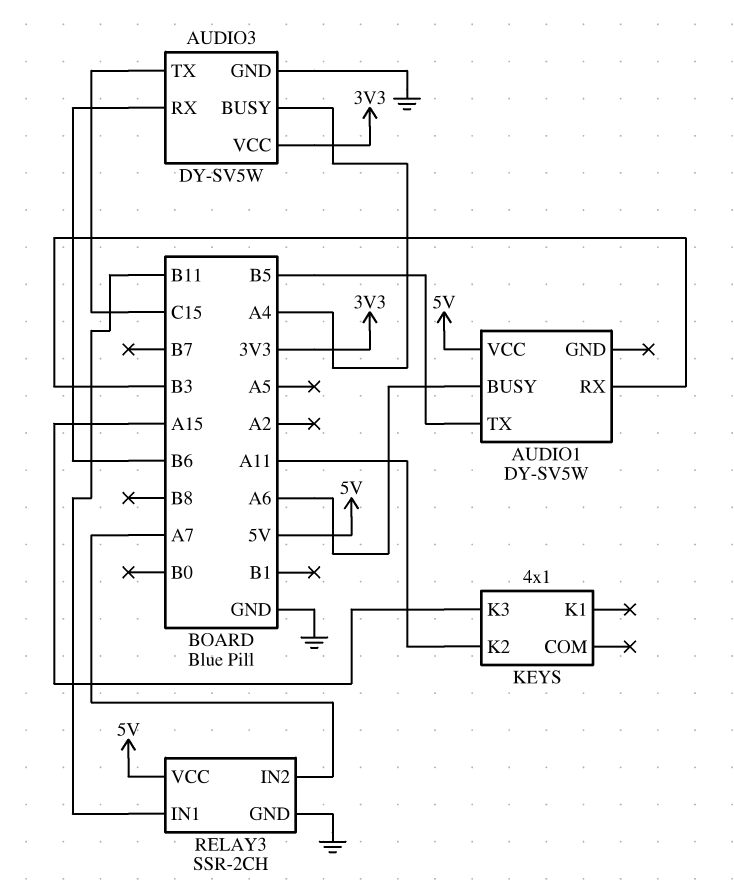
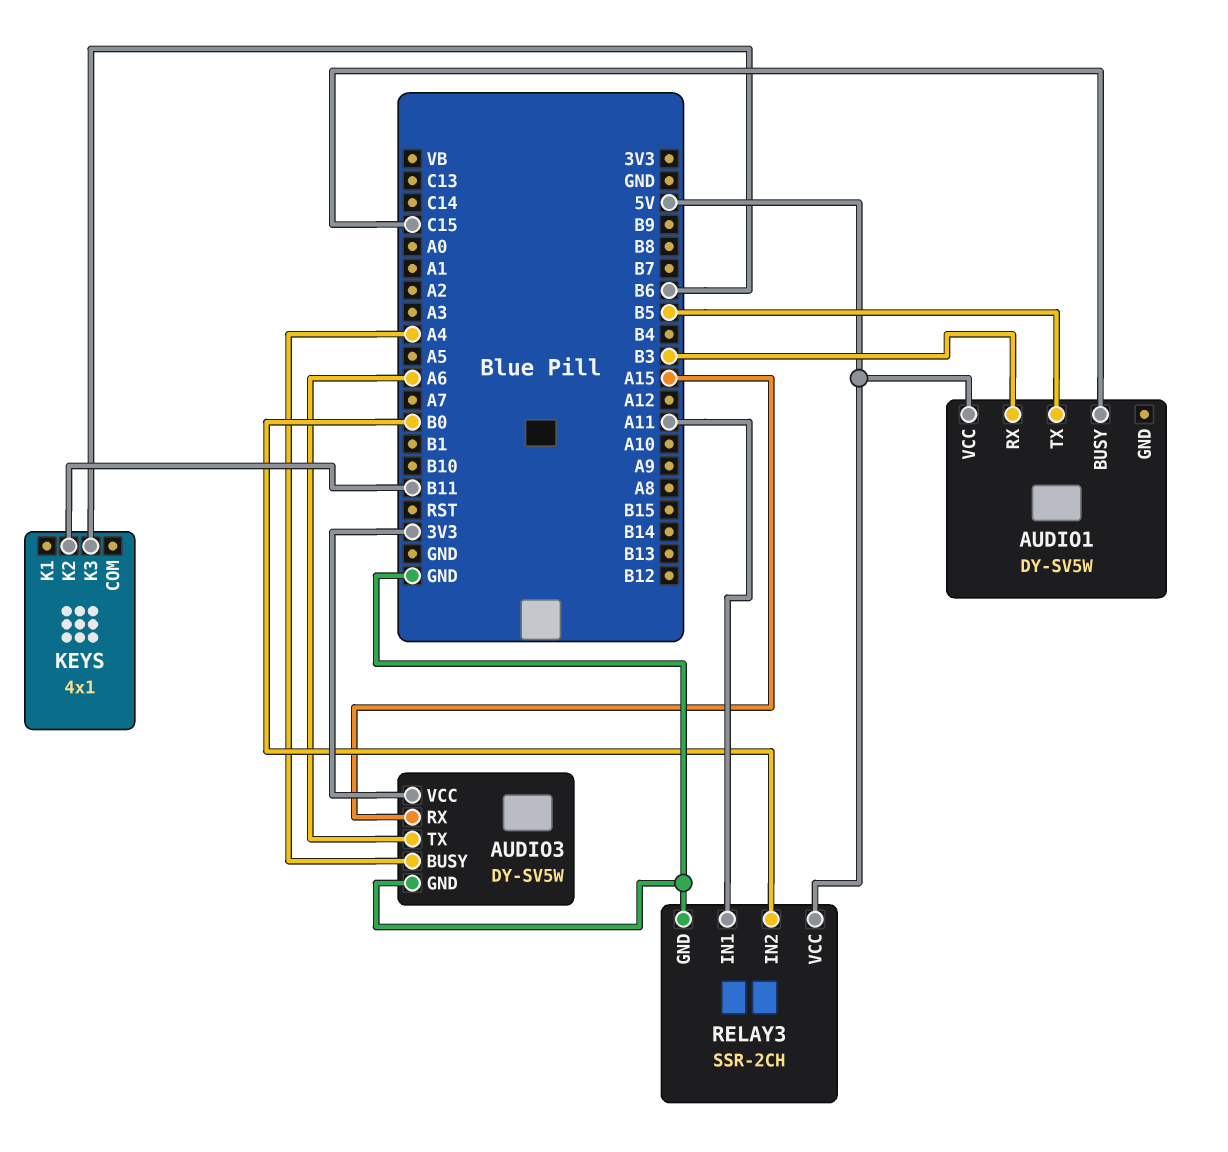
AUDIO1 pin BUSY: A6 -> C15
AUDIO3 pin RX: B6 -> A15
AUDIO3 pin TX: C15 -> A6
KEYS pin K2: A11 -> B11
KEYS pin K3: A15 -> B6
RELAY3 pin IN1: B11 -> A11
RELAY3 pin IN2: A7 -> B0

